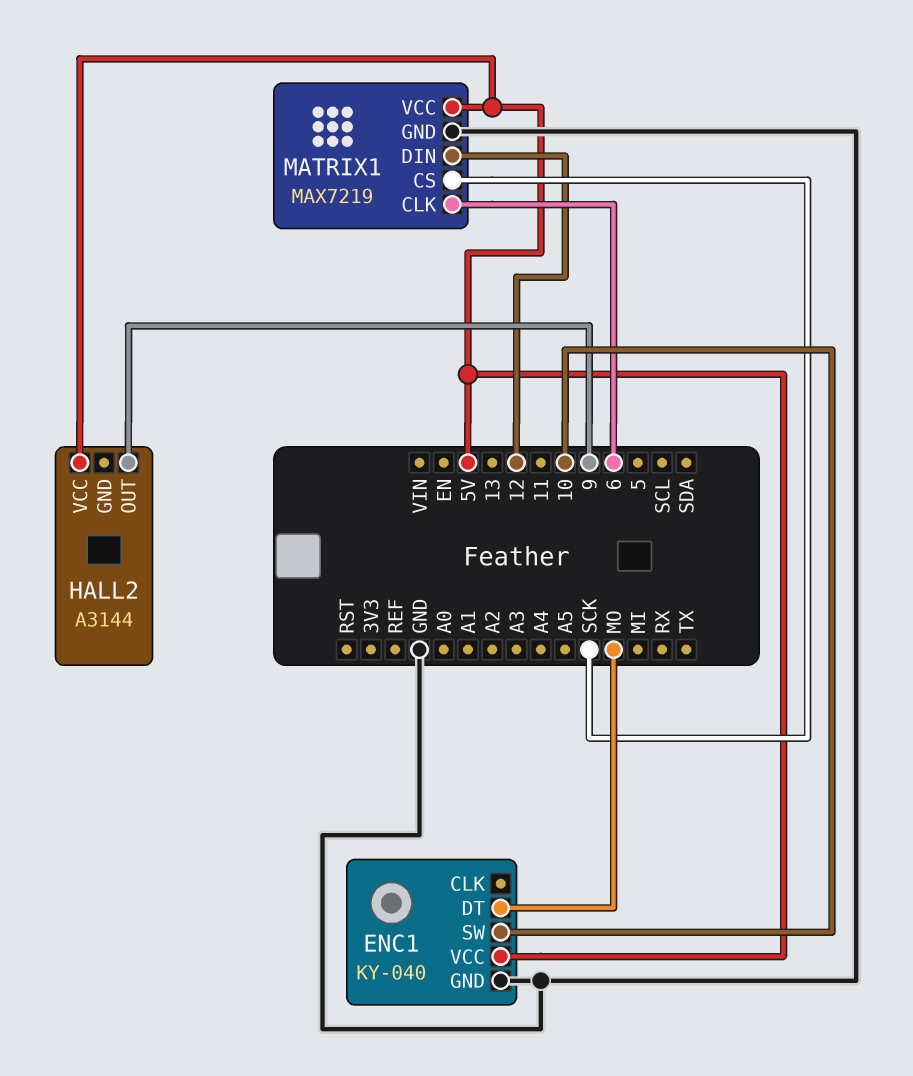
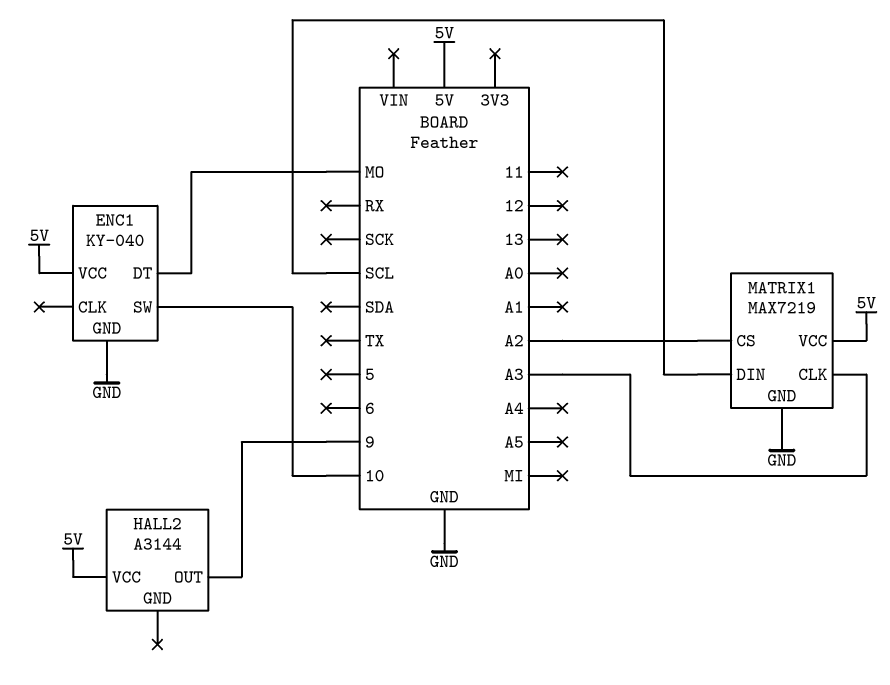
MATRIX1 pin CLK: 6 -> A3
MATRIX1 pin CS: SCK -> A2
MATRIX1 pin DIN: 12 -> SCL

